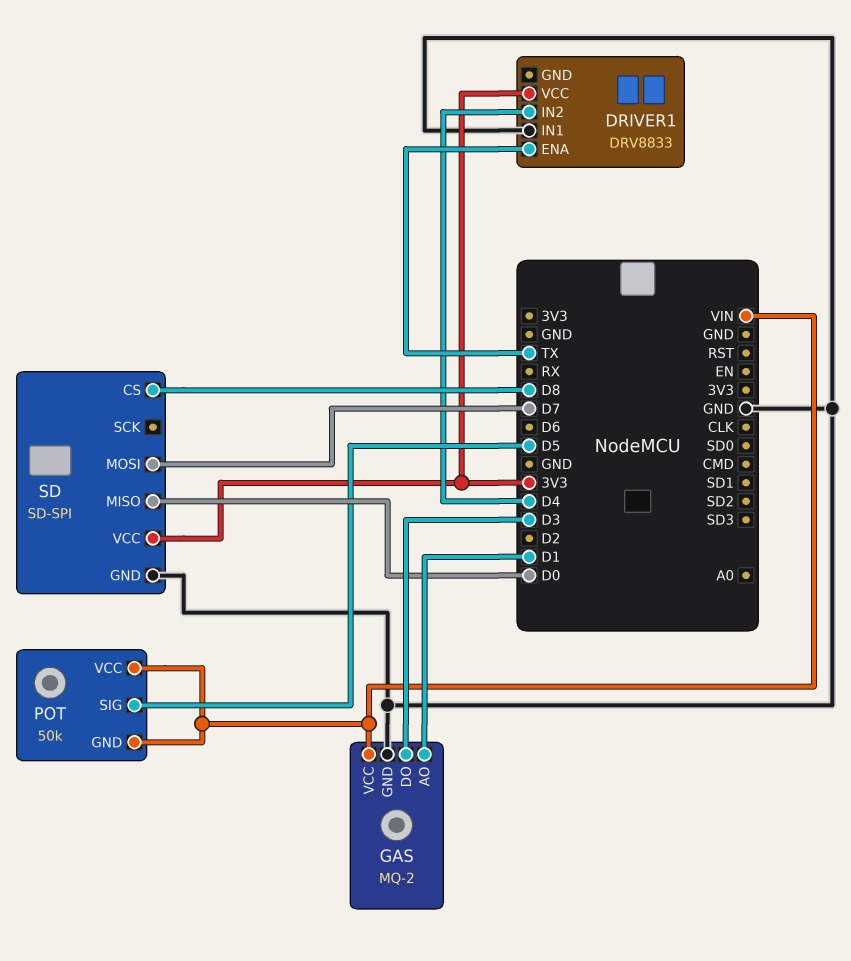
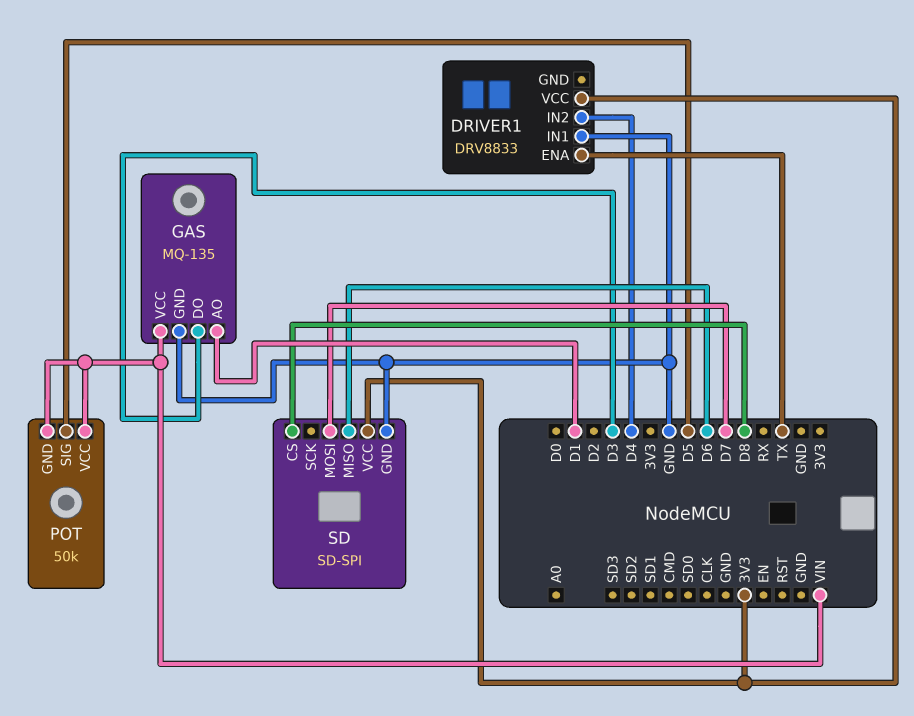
GAS: MQ-2 -> MQ-135
SD pin MISO: D0 -> D6

